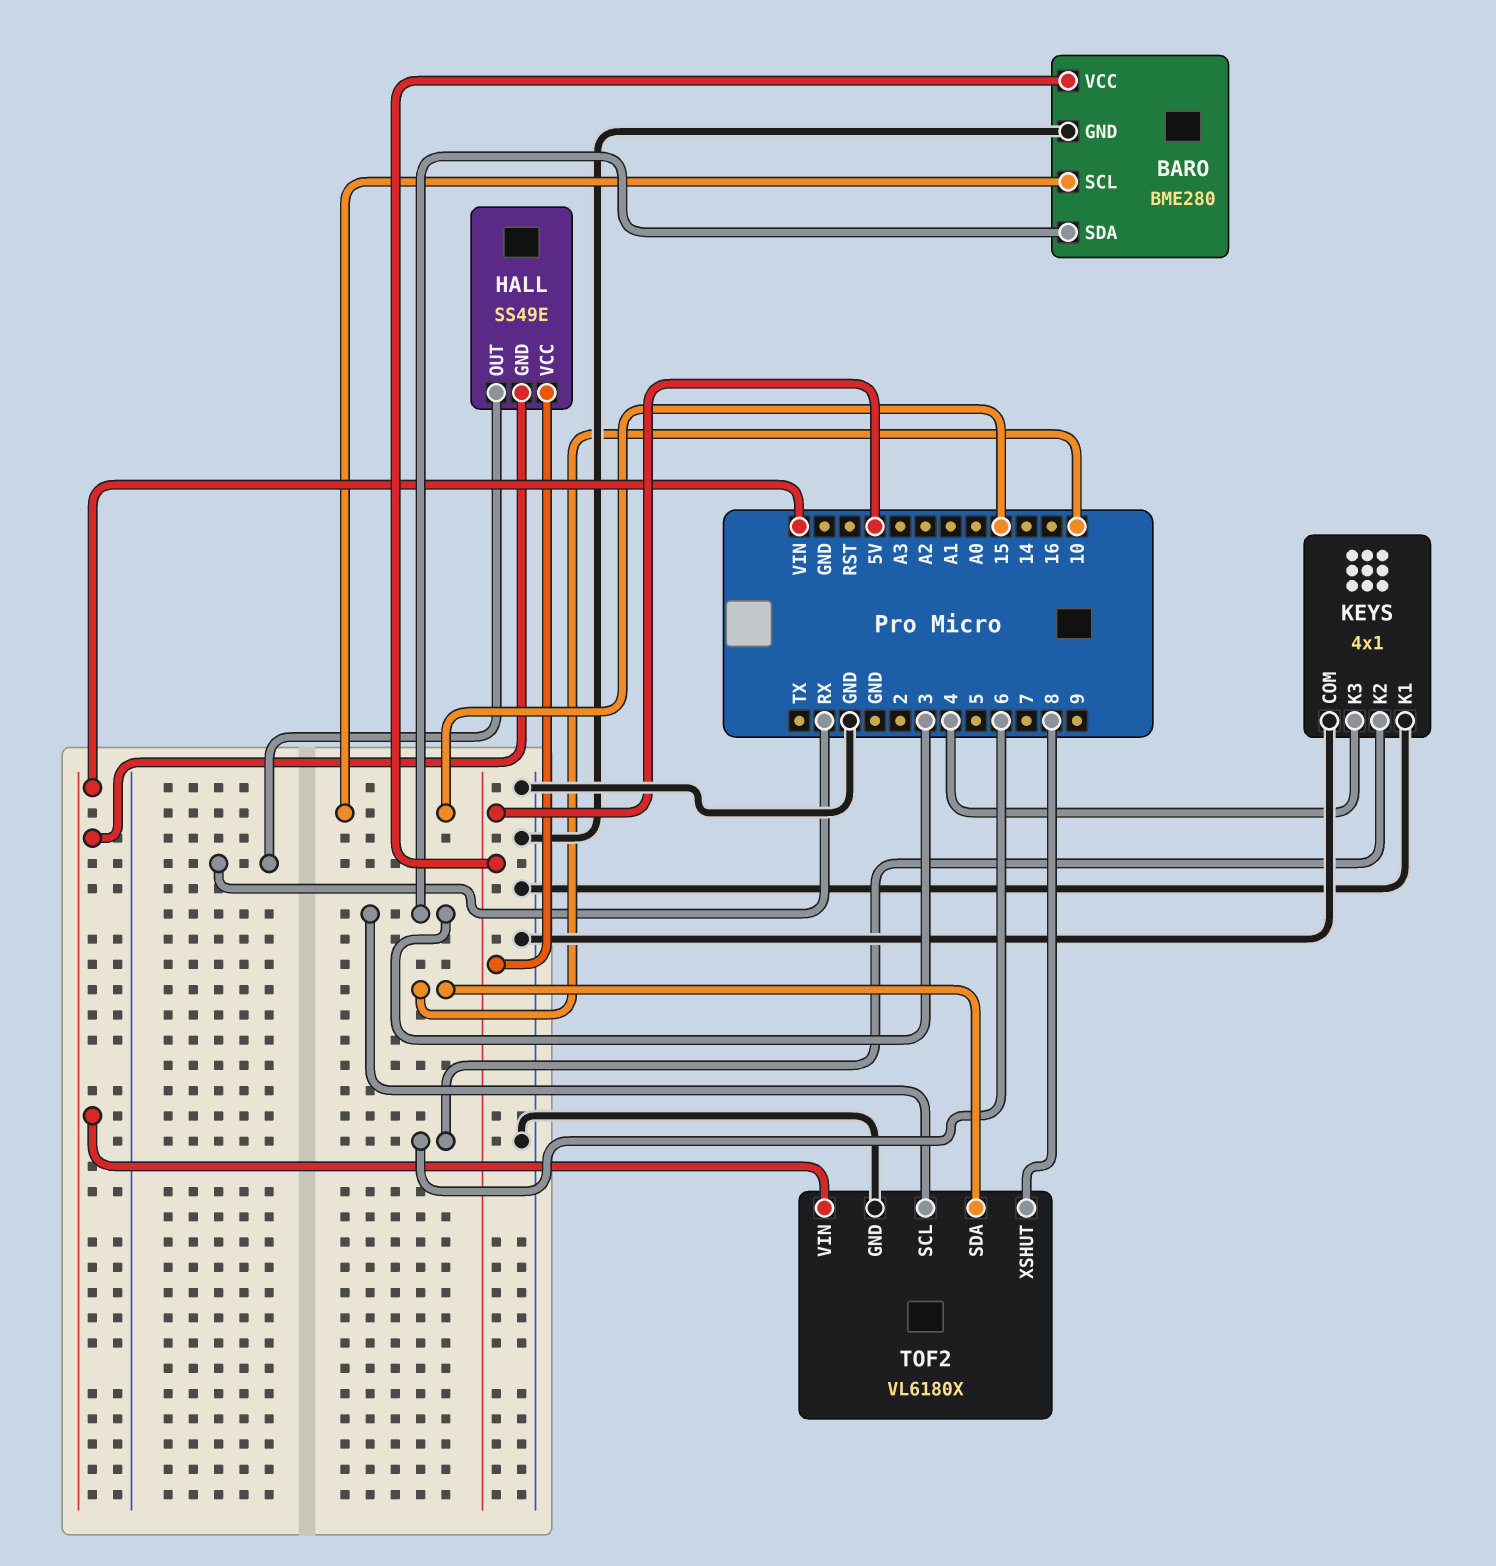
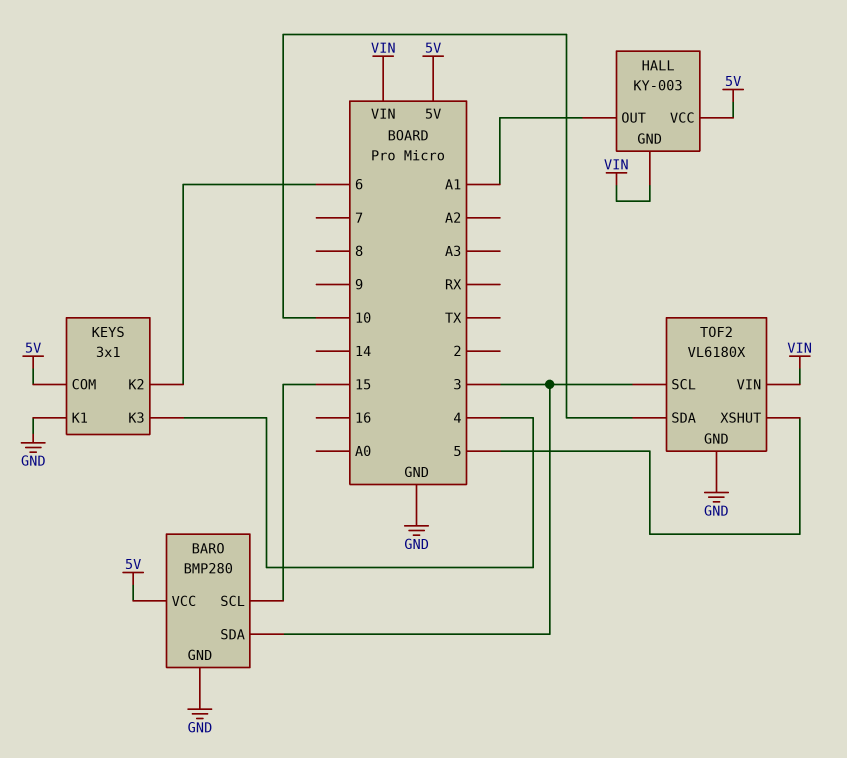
BARO: BME280 -> BMP280
HALL: SS49E -> KY-003
HALL pin OUT: RX -> A1
KEYS: 4x1 -> 3x1
KEYS pin COM: GND -> 5V
TOF2 pin XSHUT: 8 -> 5

